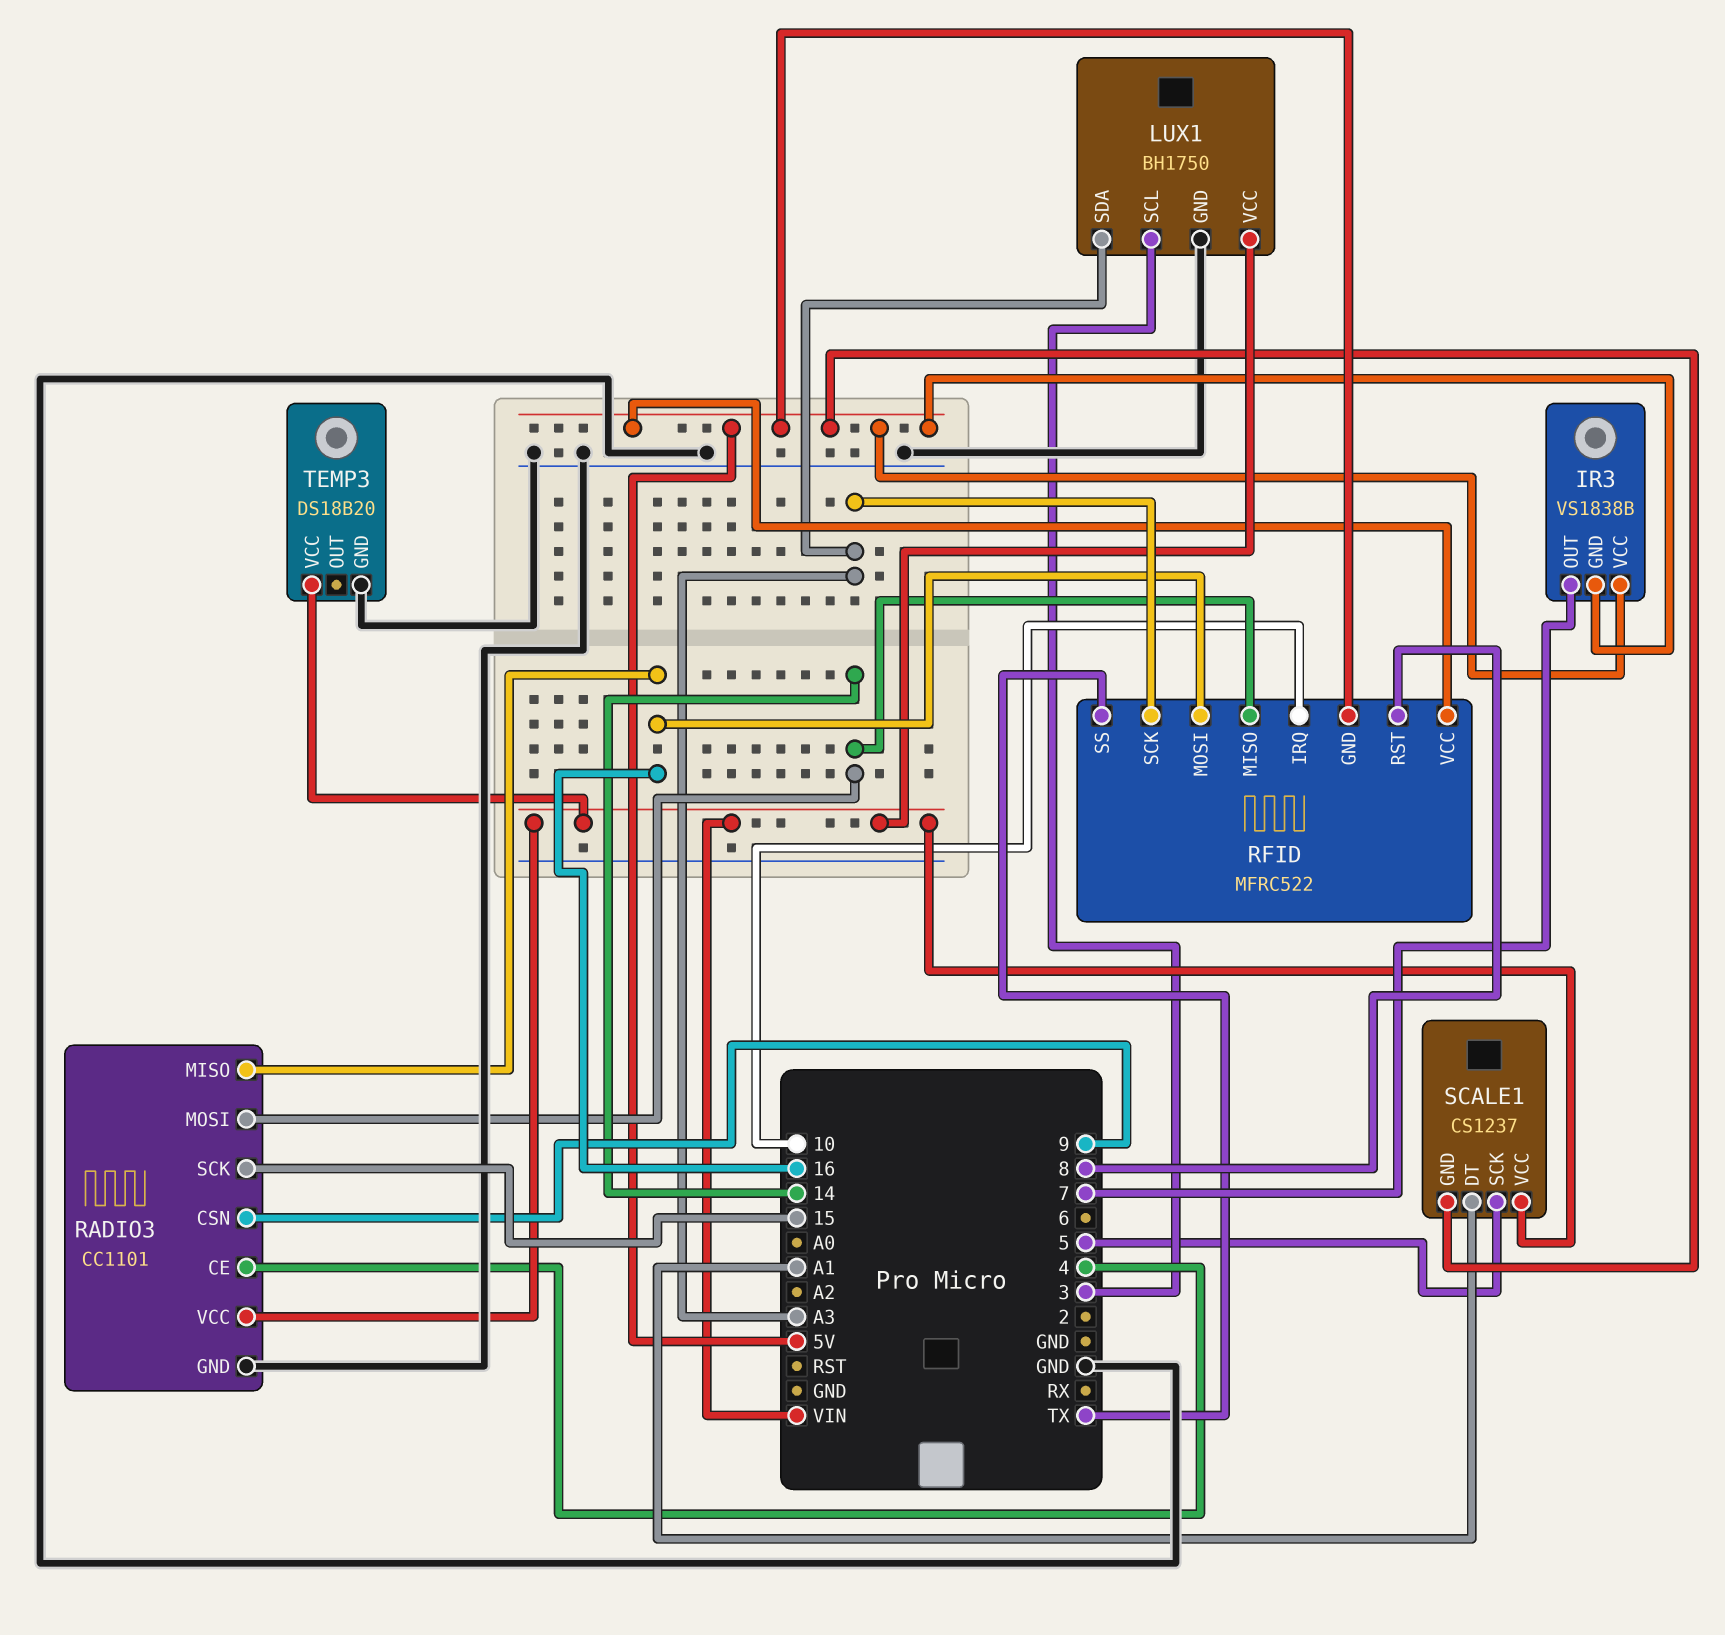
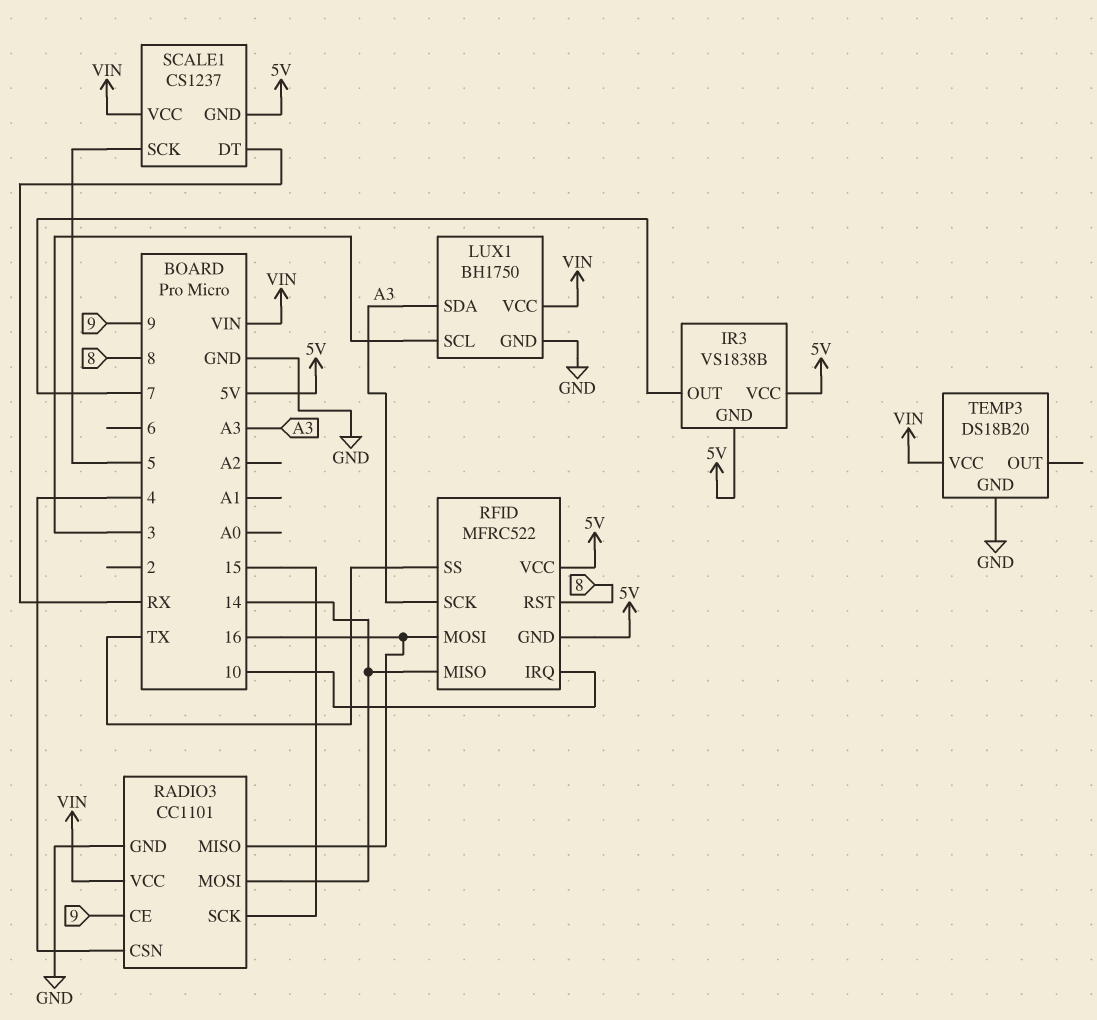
RADIO3 pin CE: 4 -> 9
RADIO3 pin CSN: 9 -> 4
SCALE1 pin DT: A1 -> RX

